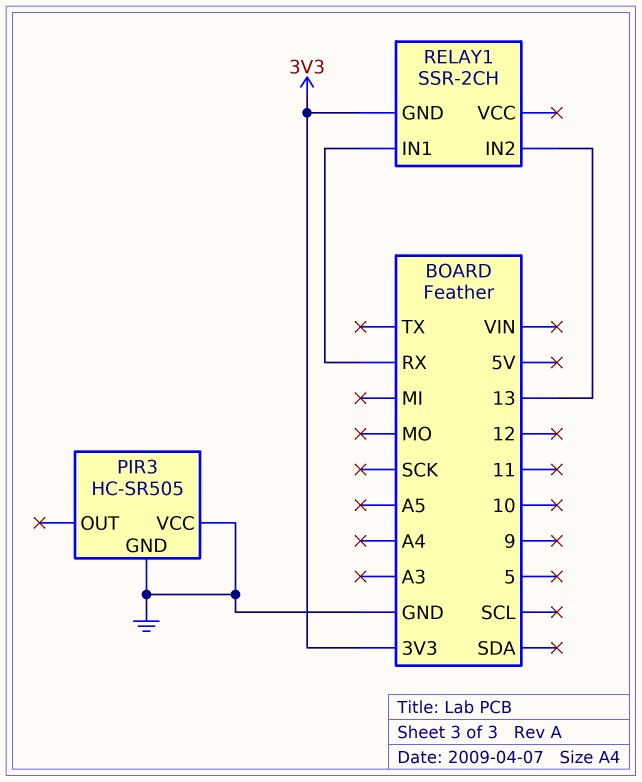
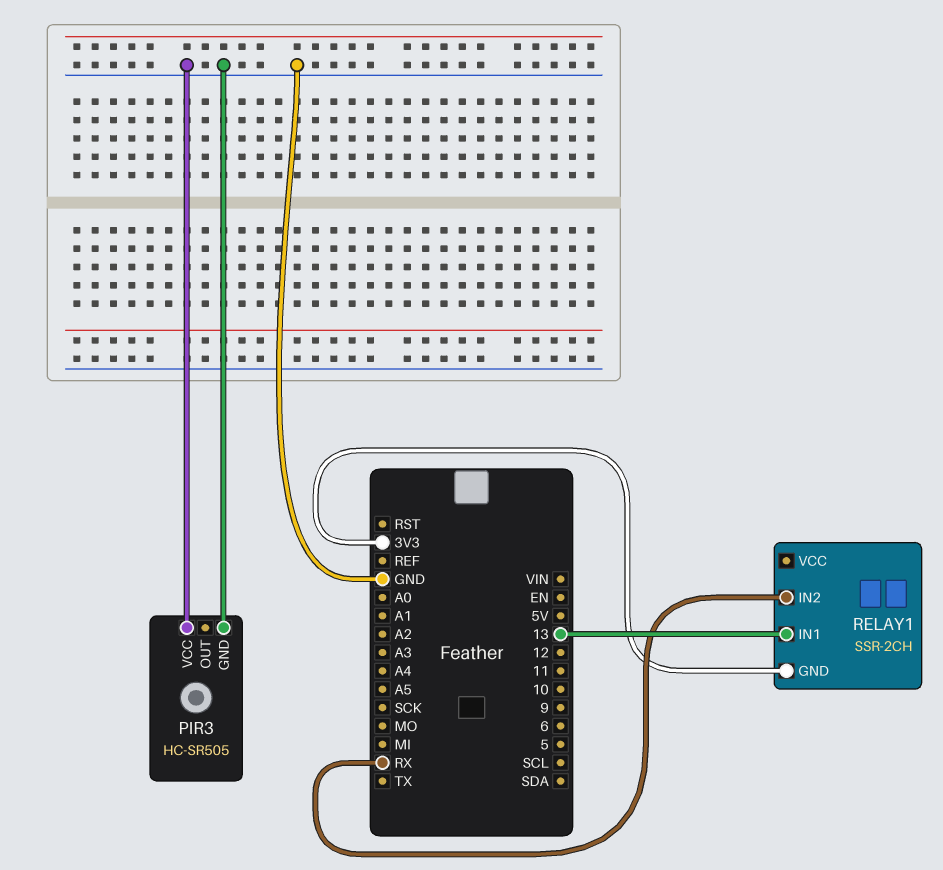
RELAY1 pin IN1: RX -> 13
RELAY1 pin IN2: 13 -> RX

